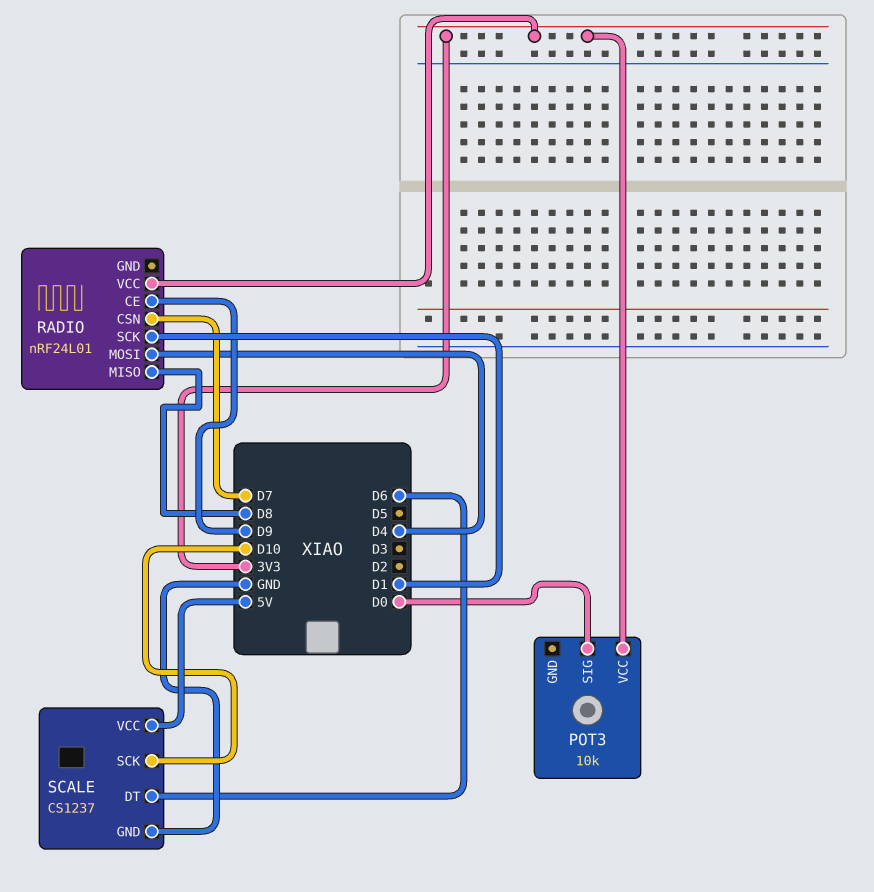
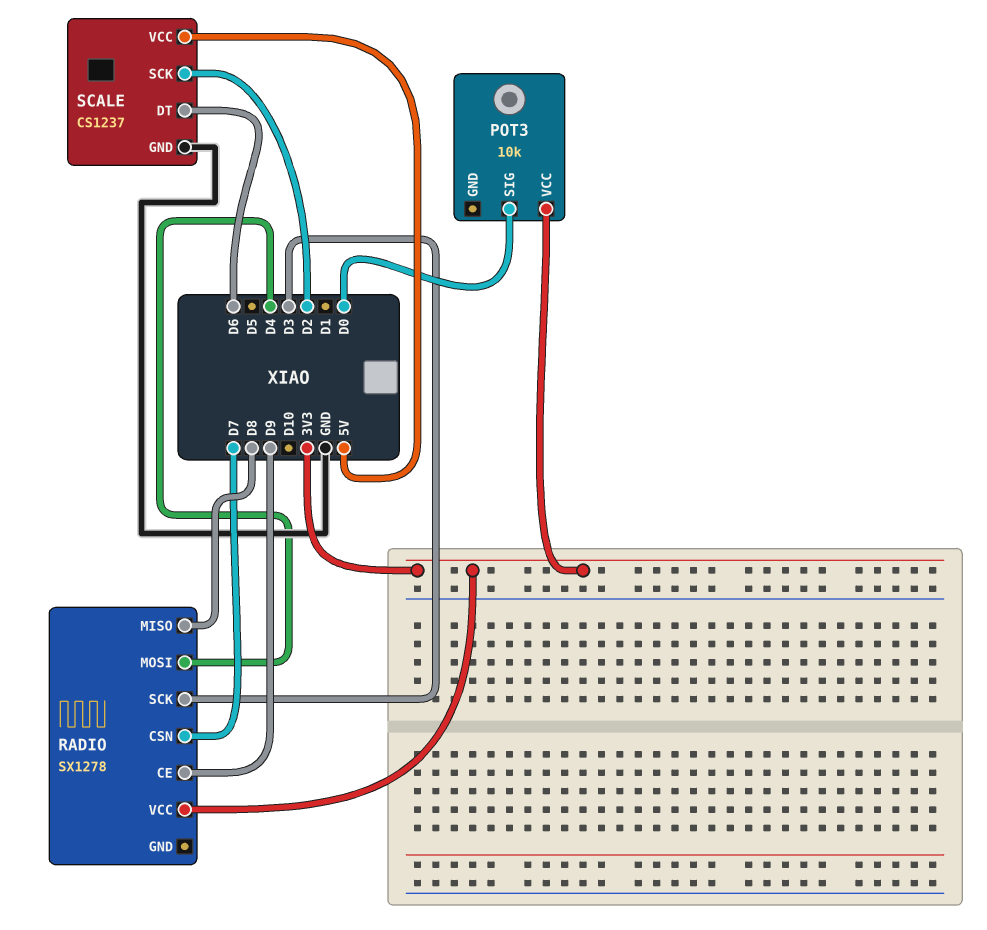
RADIO: nRF24L01 -> SX1278
RADIO pin SCK: D1 -> D3
SCALE pin SCK: D10 -> D2

